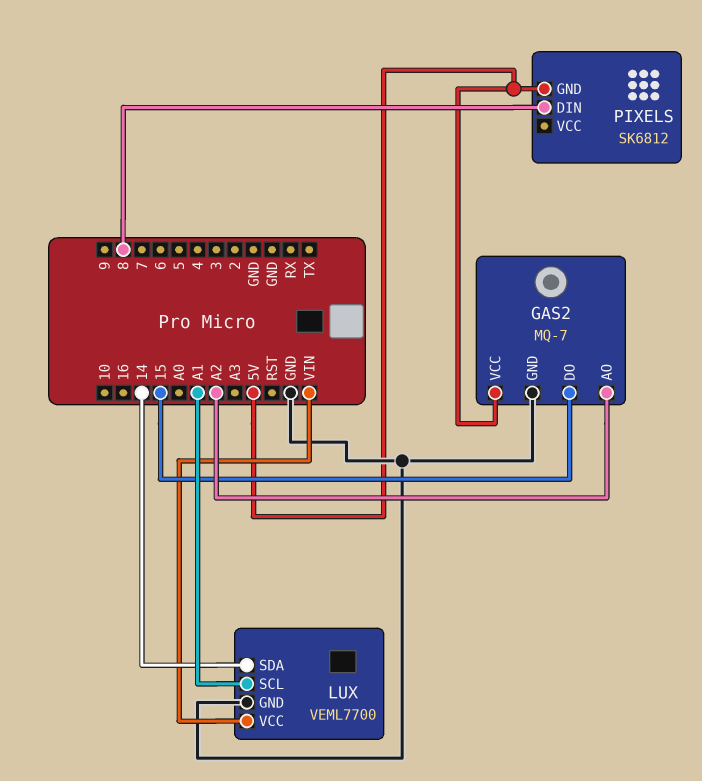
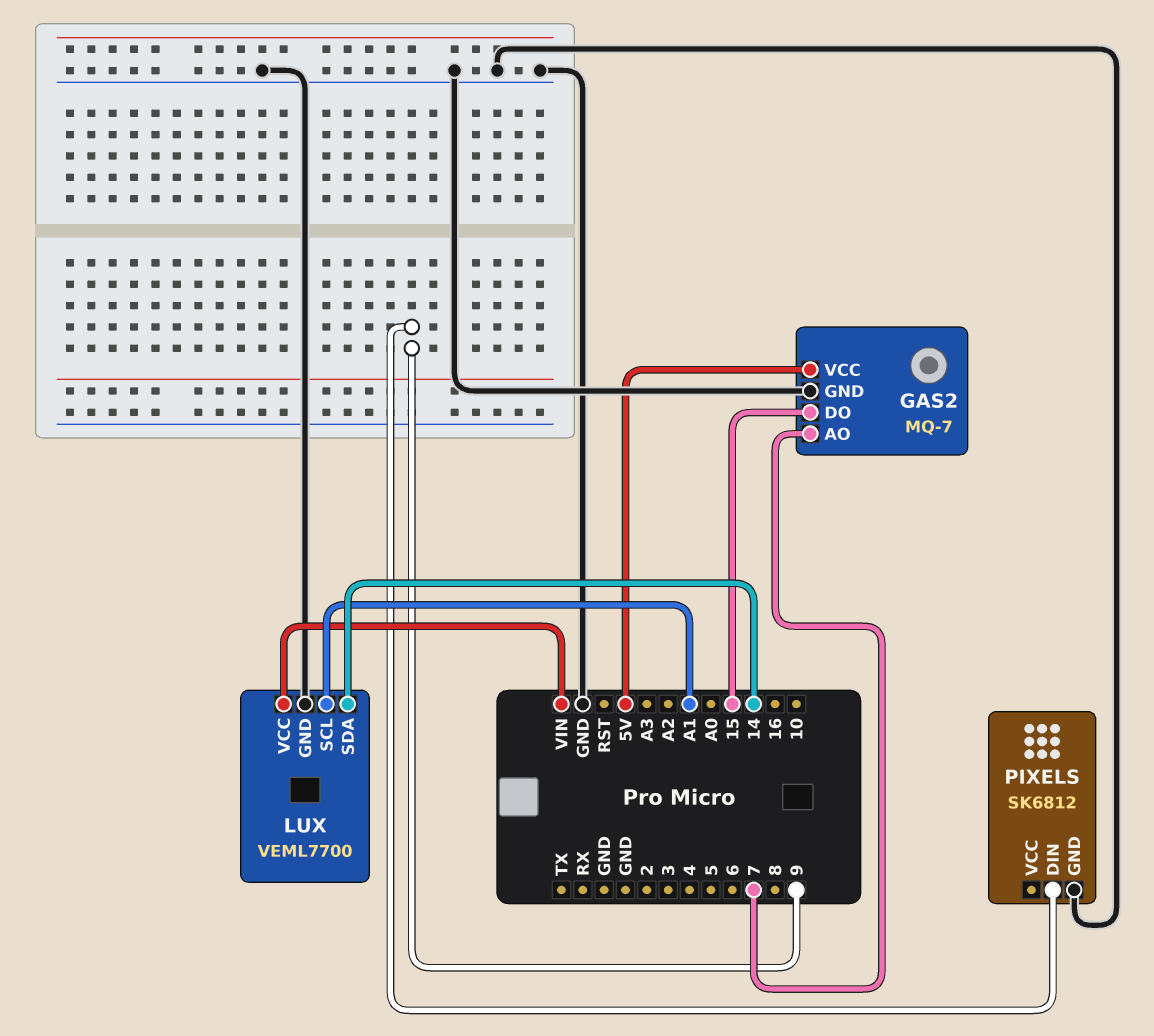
GAS2 pin AO: A2 -> 7
PIXELS pin DIN: 8 -> 9
PIXELS pin GND: 5V -> GND

